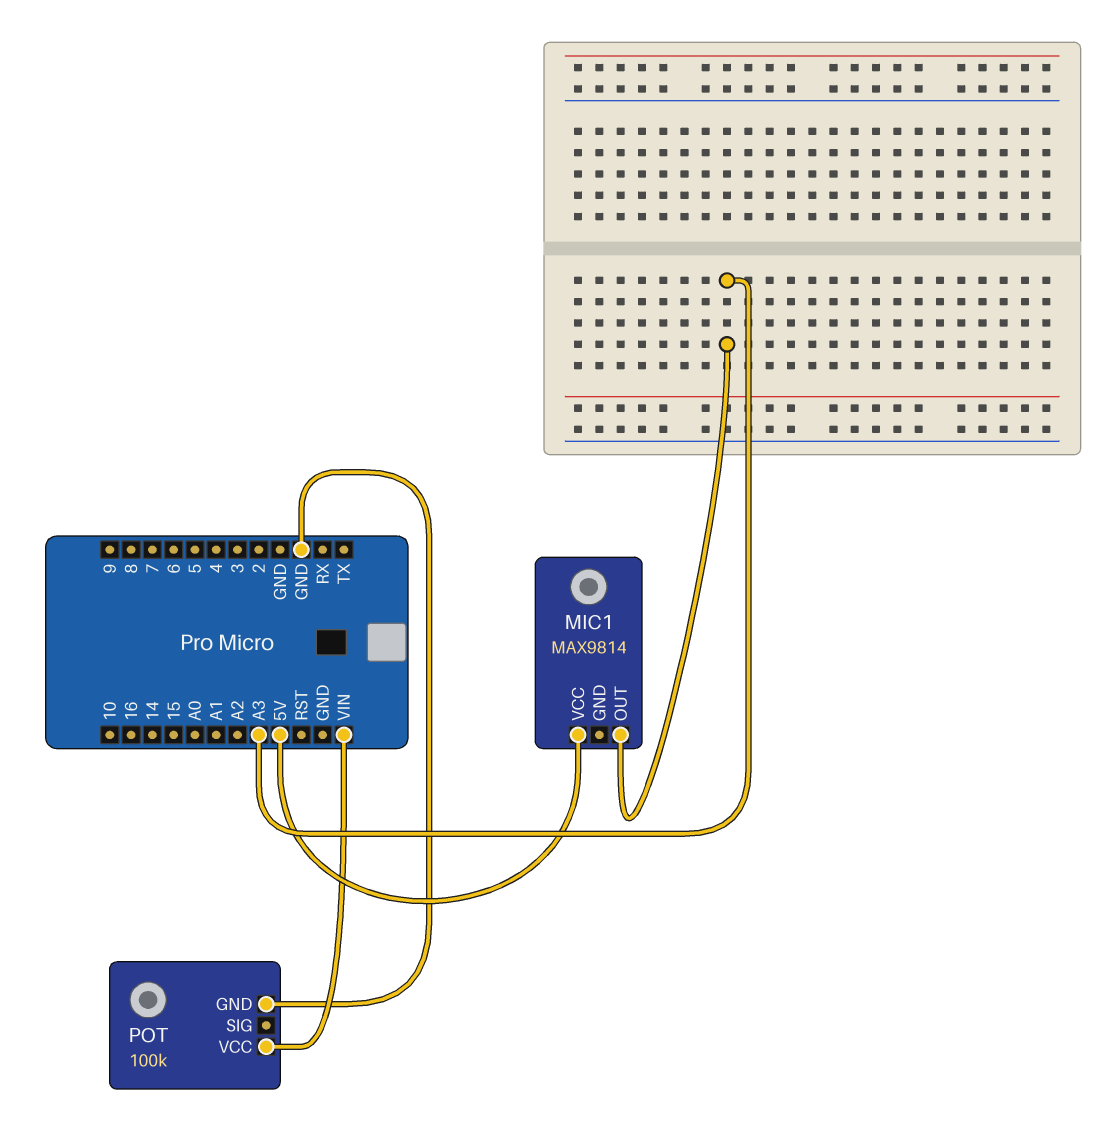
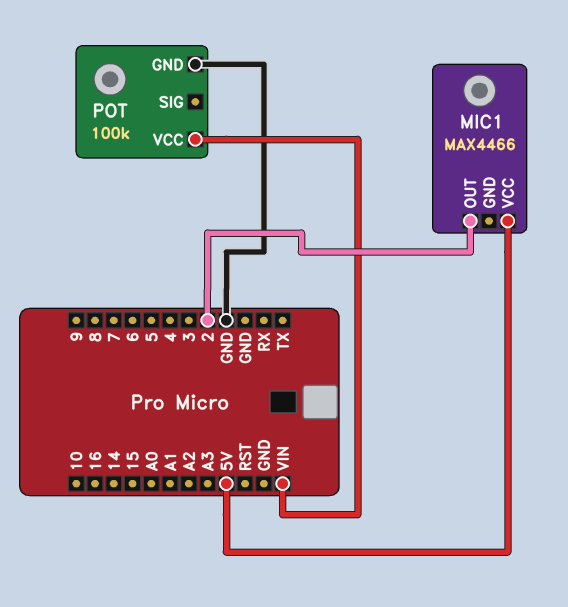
MIC1: MAX9814 -> MAX4466
MIC1 pin OUT: A3 -> 2

